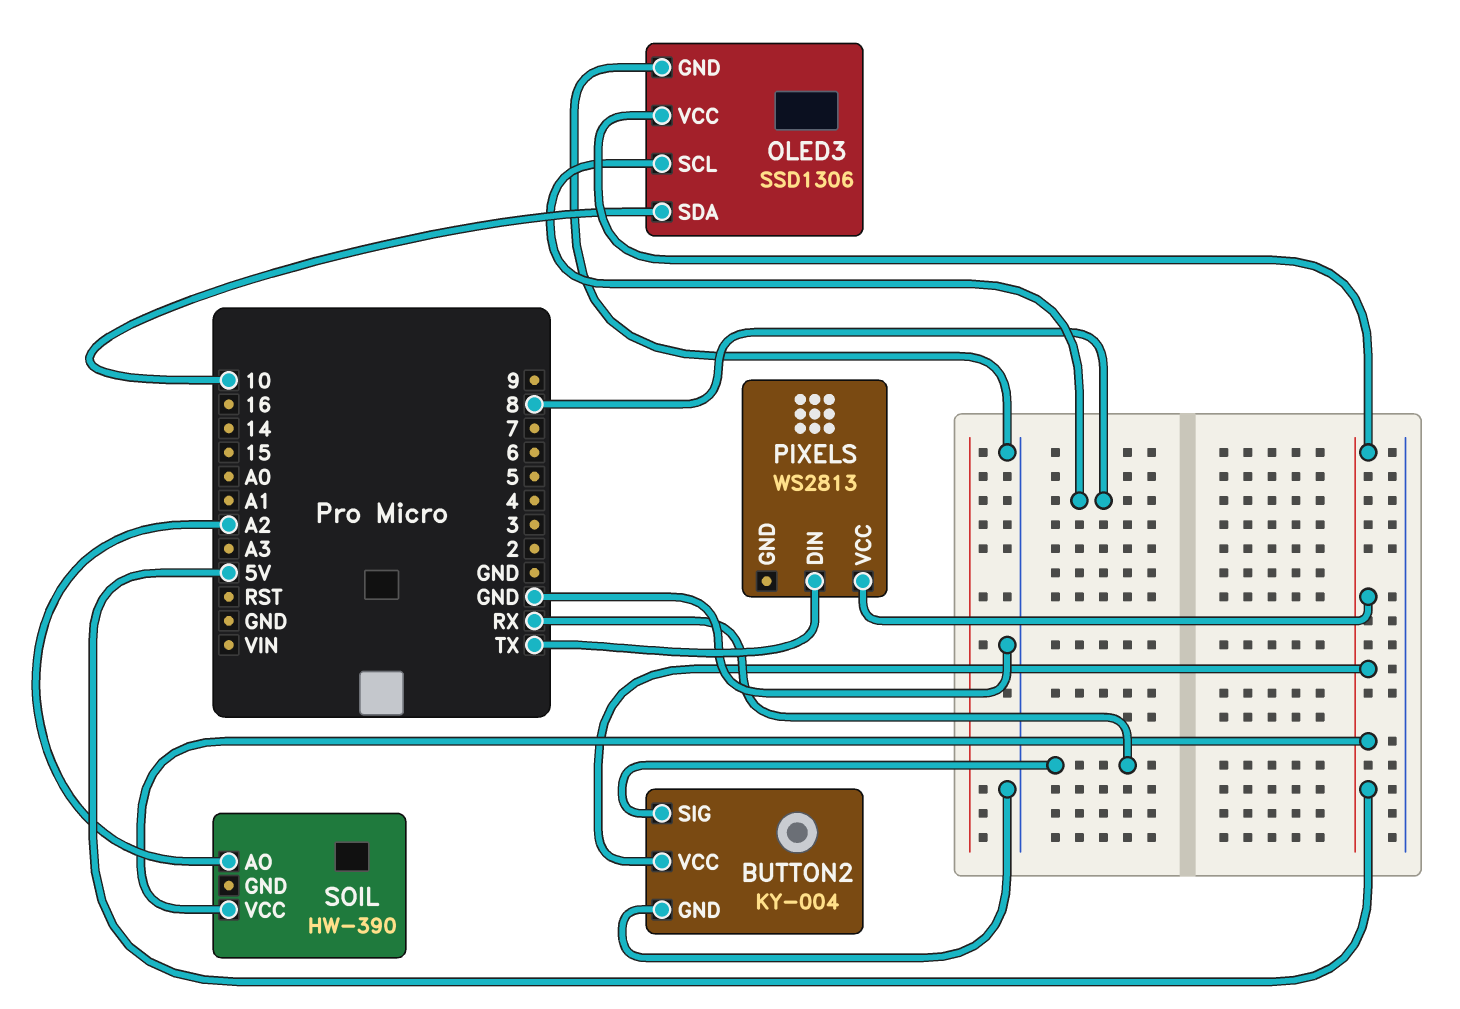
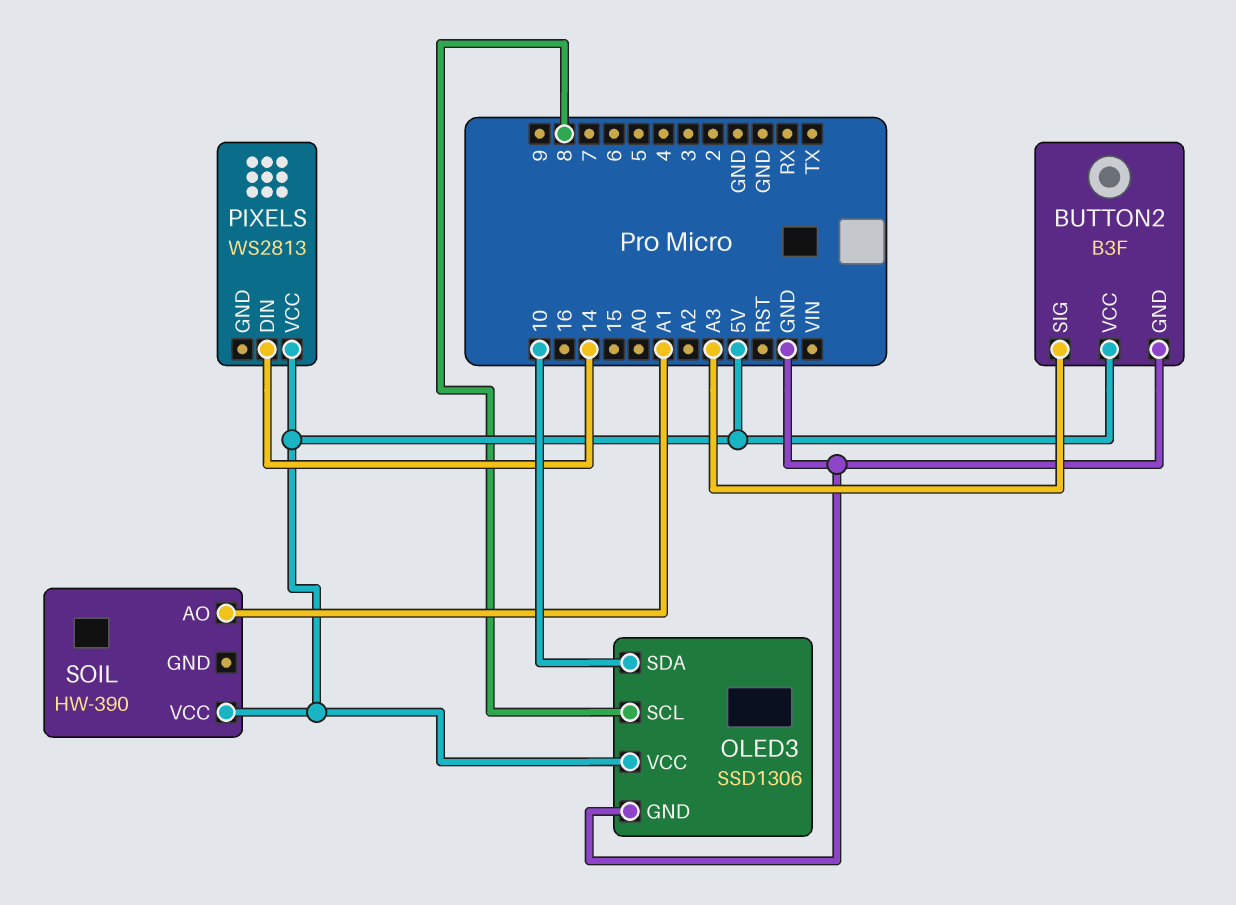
BUTTON2: KY-004 -> B3F
BUTTON2 pin SIG: RX -> A3
PIXELS pin DIN: TX -> 14
SOIL pin AO: A2 -> A1

